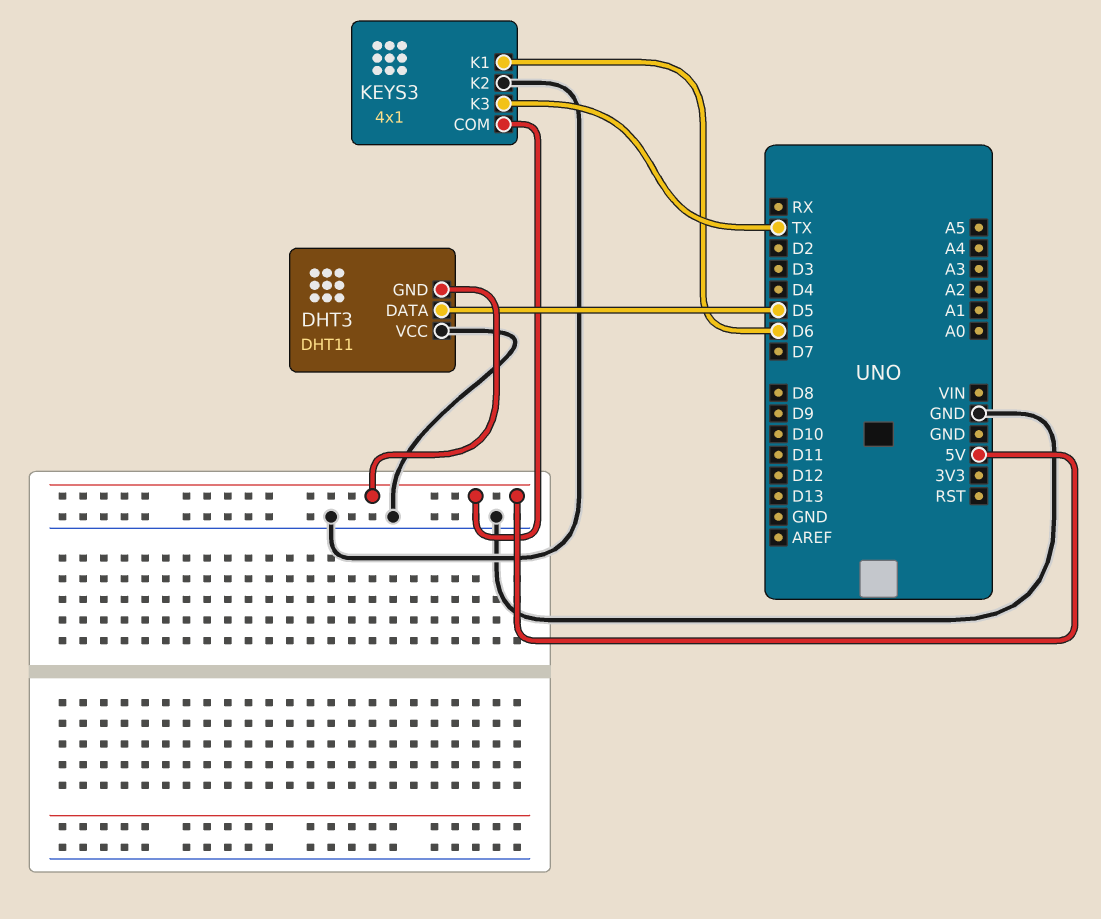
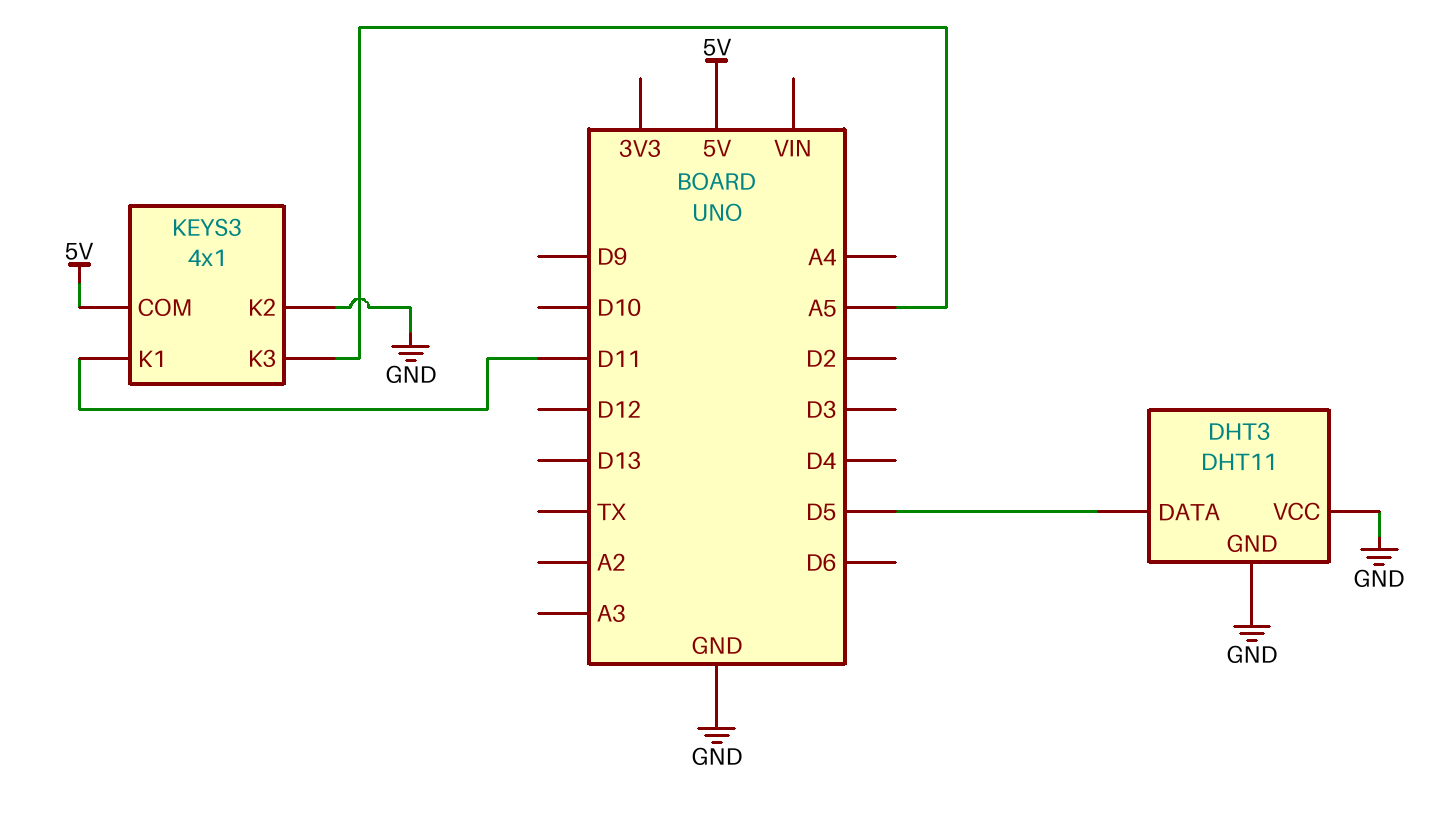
DHT3 pin GND: 5V -> GND
KEYS3 pin K1: D6 -> D11
KEYS3 pin K3: TX -> A5

